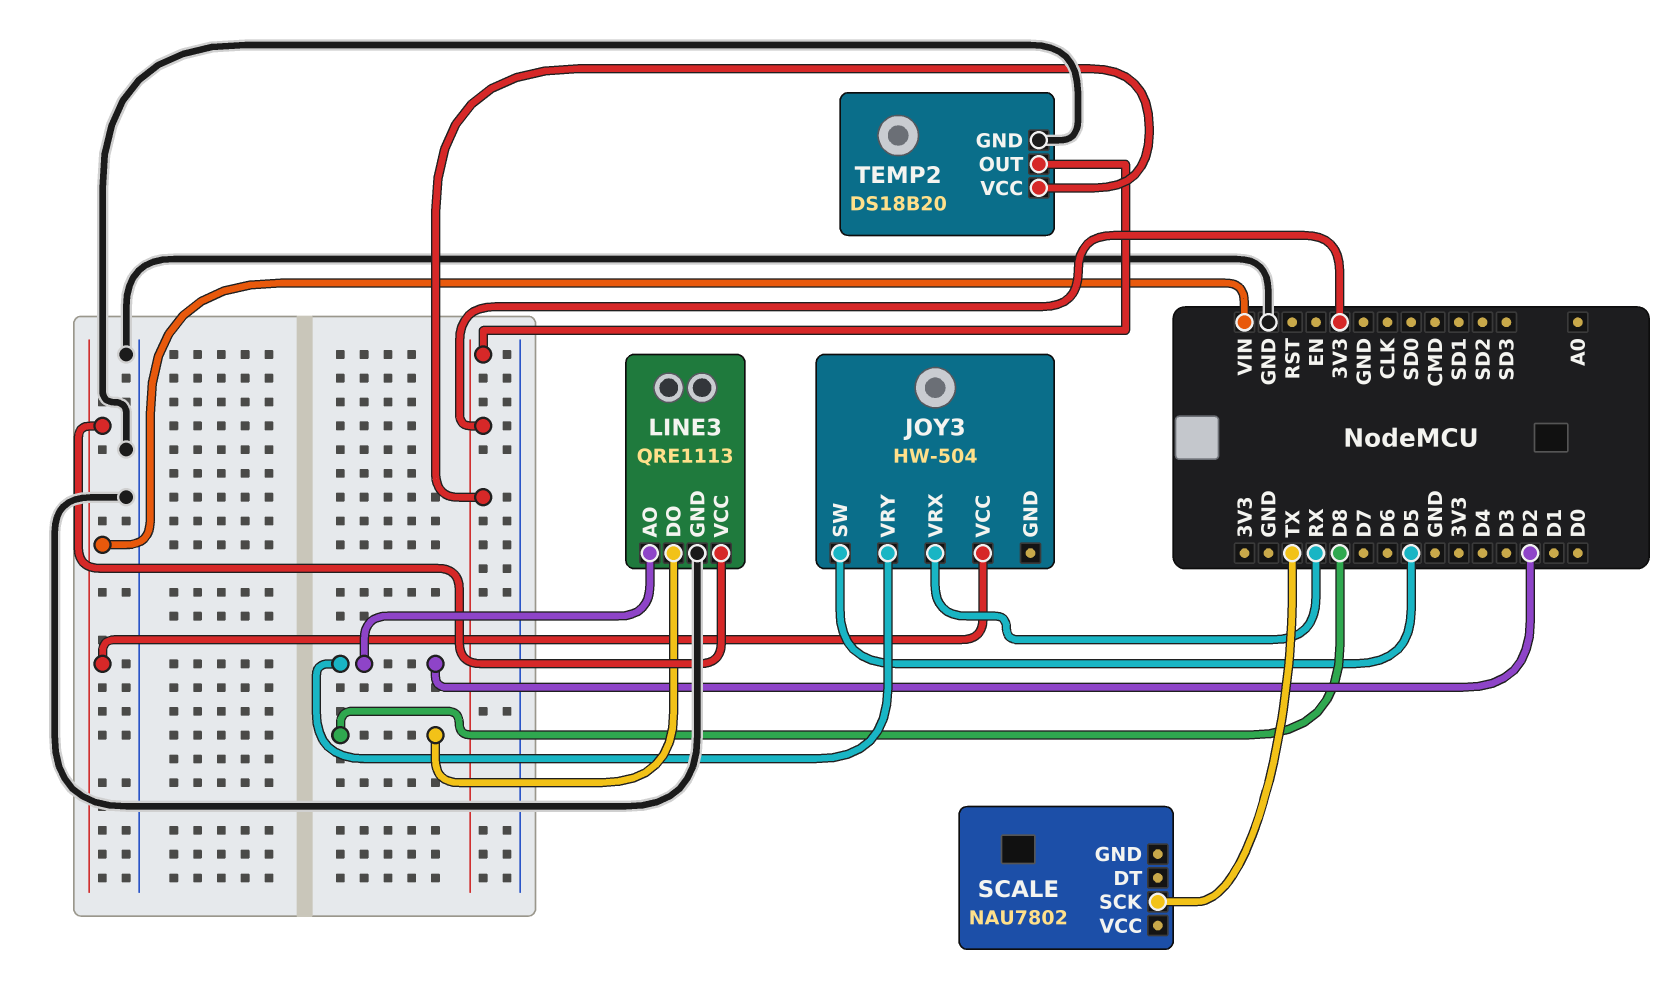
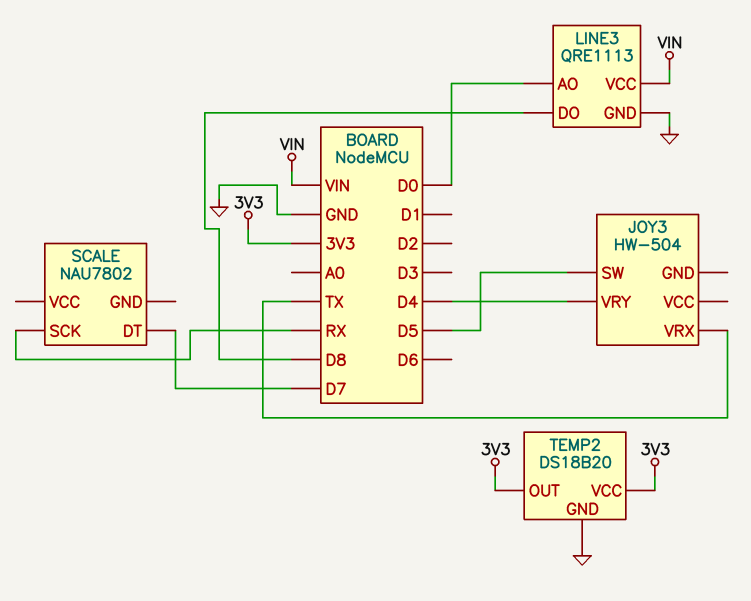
JOY3 pin VCC: VIN -> none
JOY3 pin VRX: RX -> TX
JOY3 pin VRY: D2 -> D4
LINE3 pin AO: D2 -> D0
SCALE pin DT: none -> D7
SCALE pin SCK: TX -> RX

